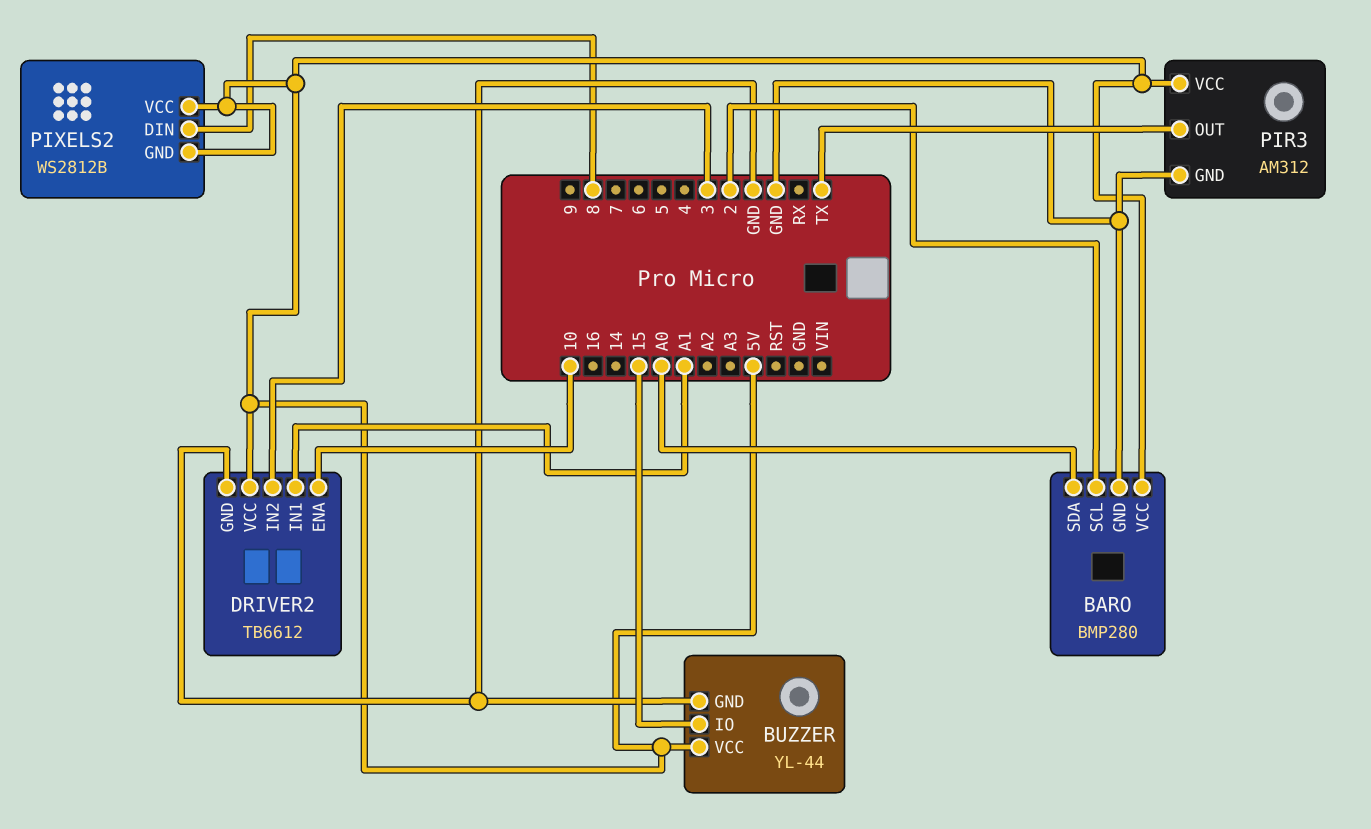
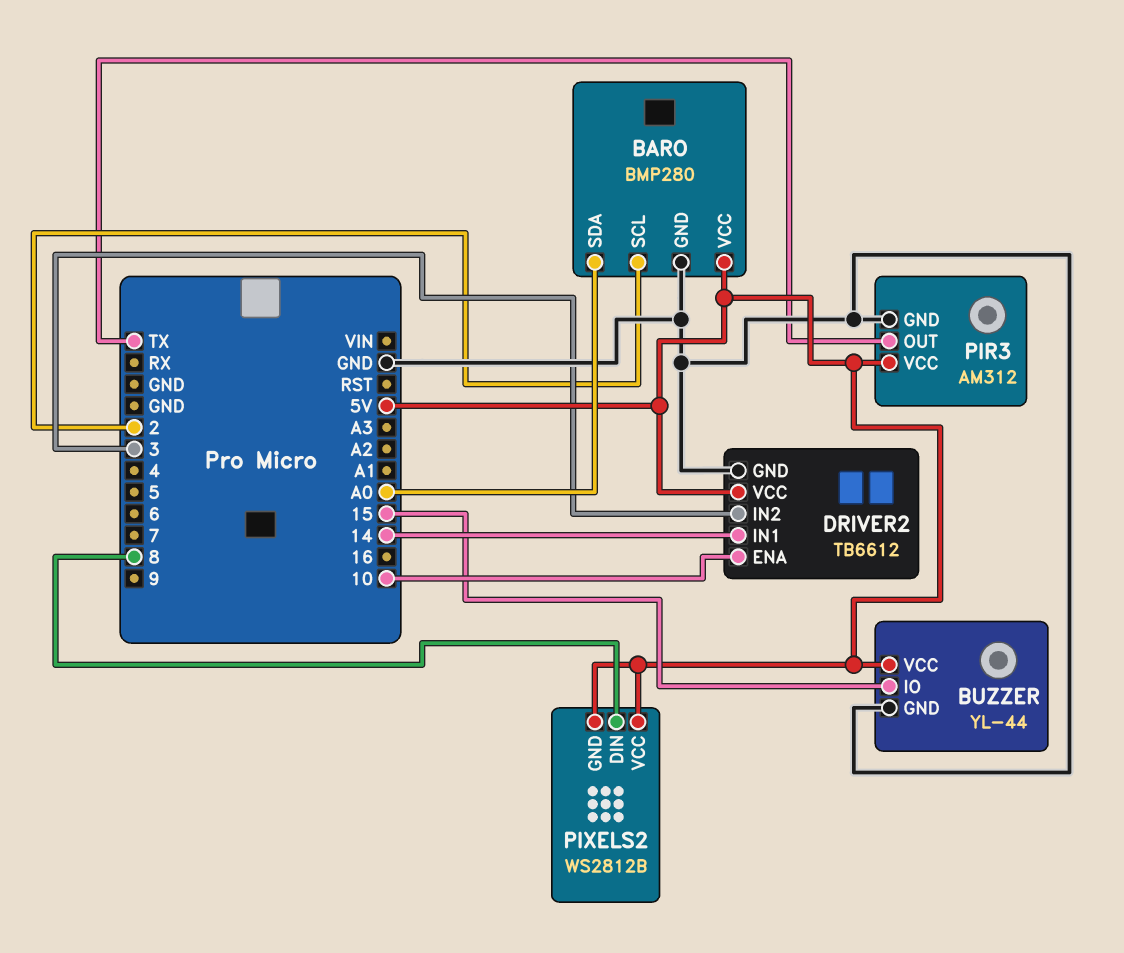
DRIVER2 pin IN1: A1 -> 14

